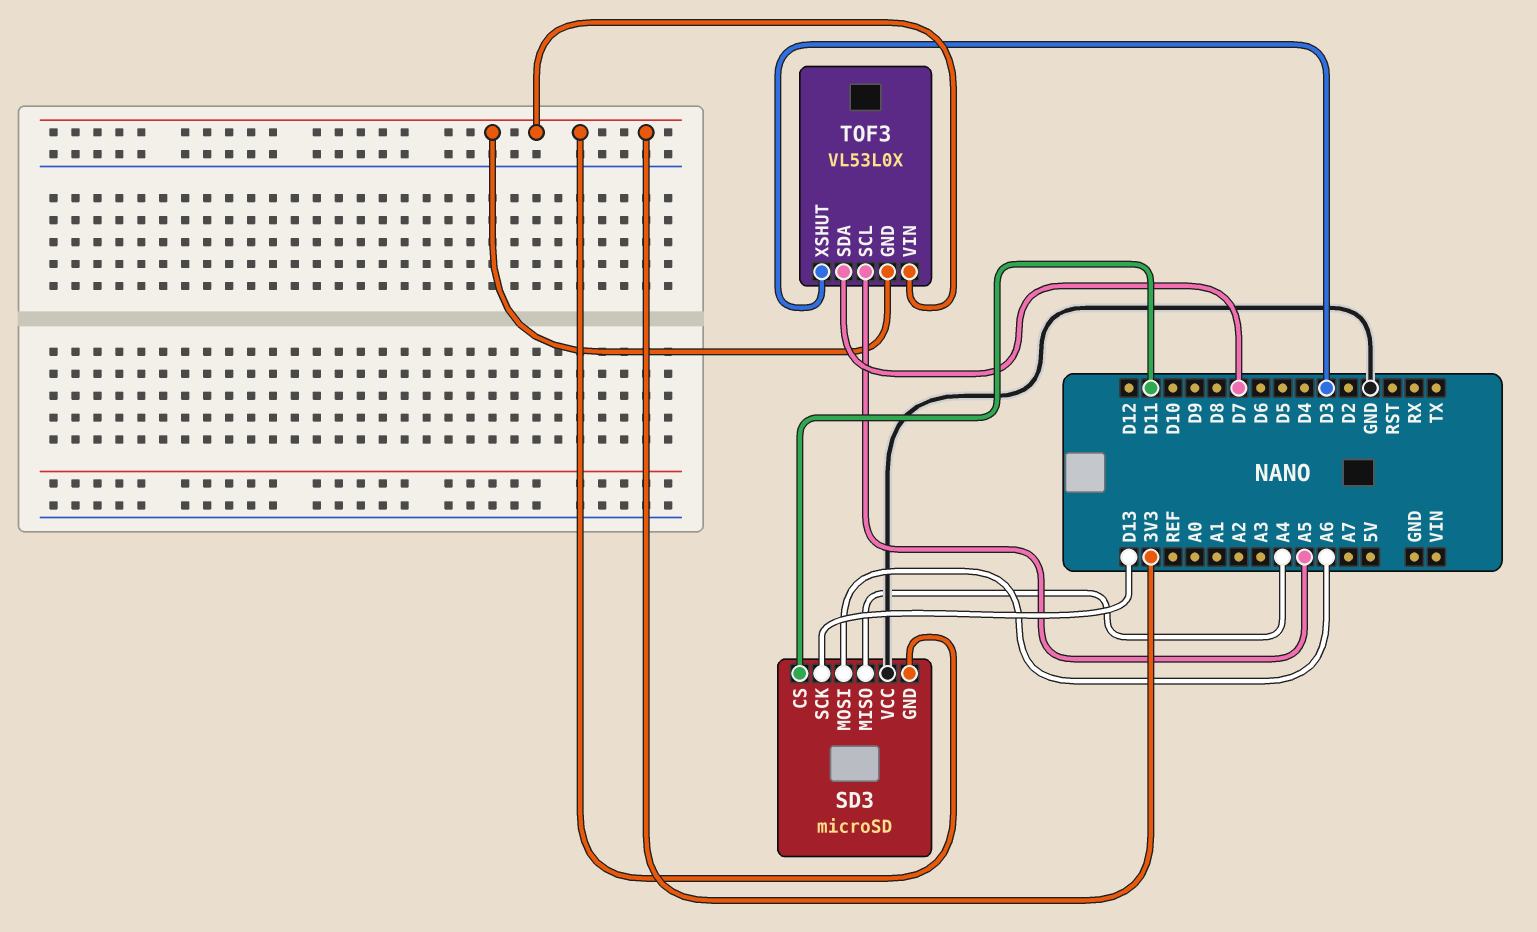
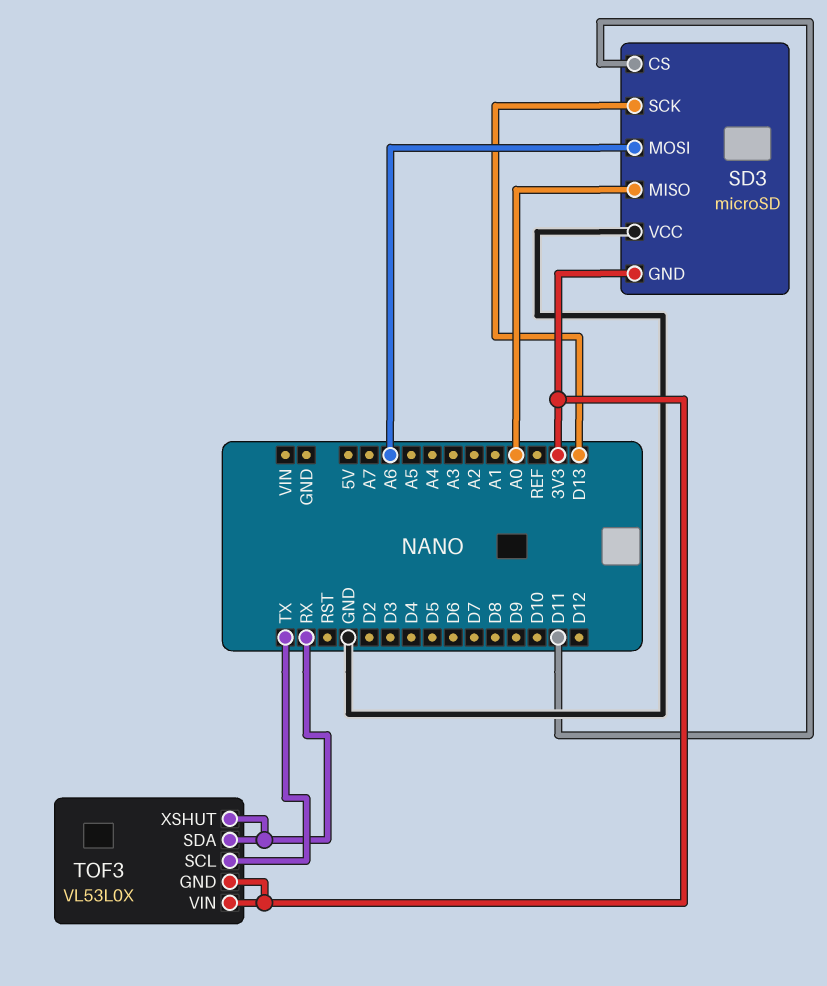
SD3 pin MISO: A4 -> A0
TOF3 pin SCL: A5 -> TX
TOF3 pin SDA: D7 -> RX
TOF3 pin XSHUT: D3 -> RX

